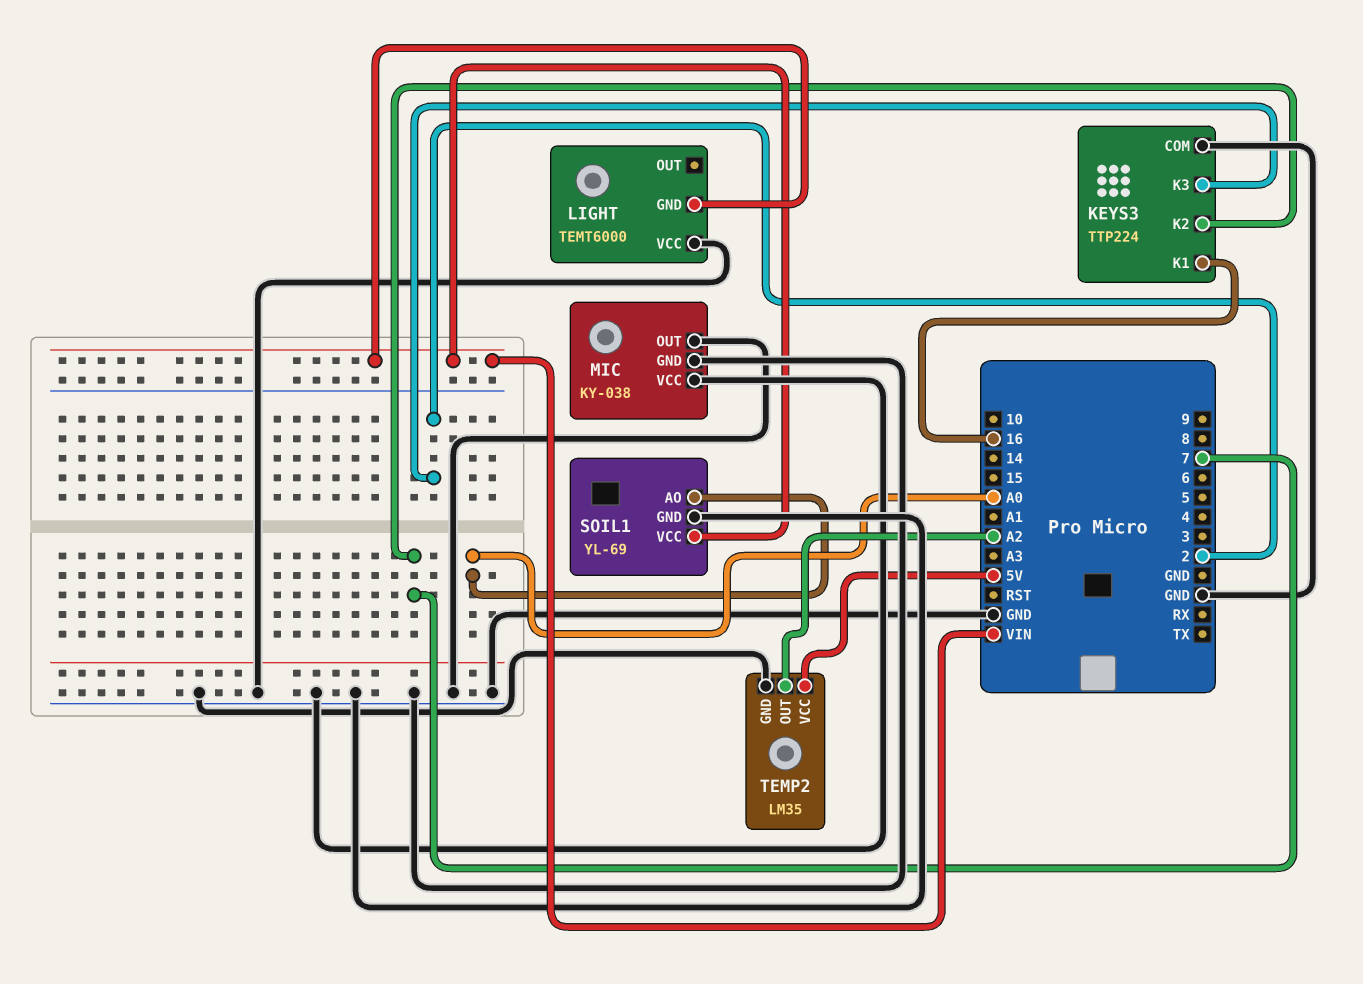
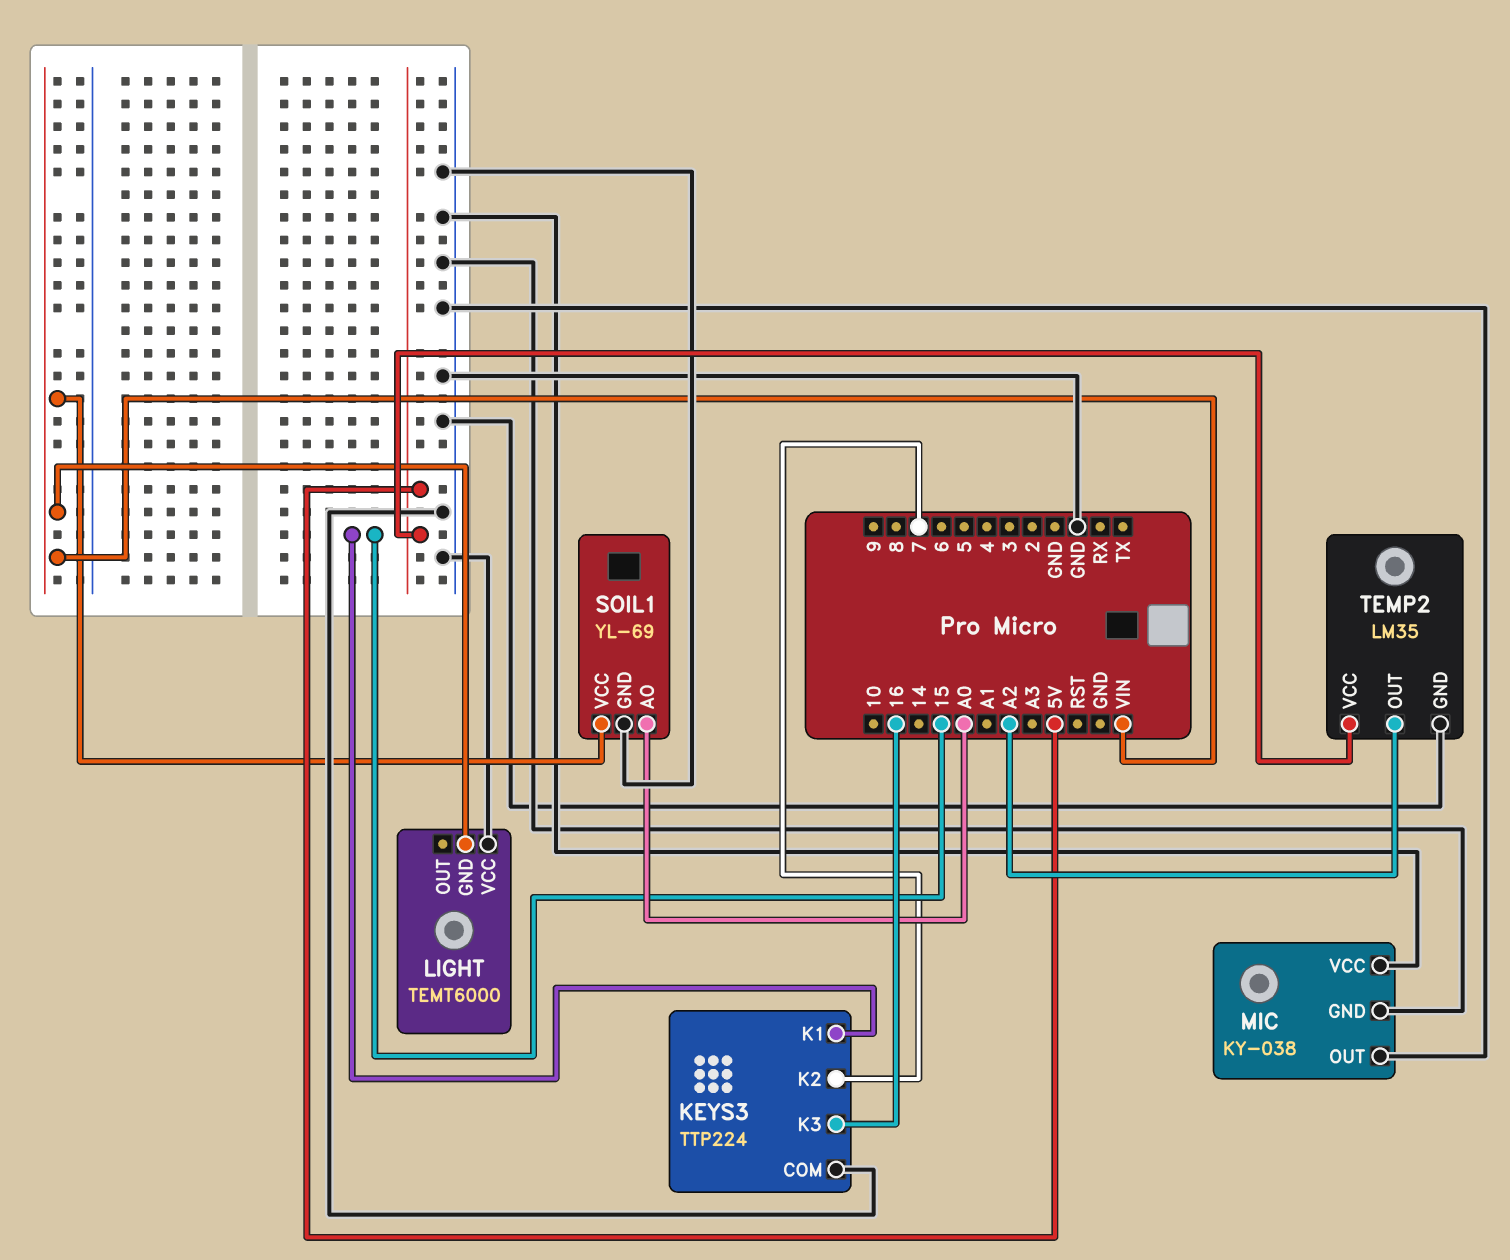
KEYS3 pin K1: 16 -> 15
KEYS3 pin K3: 2 -> 16

